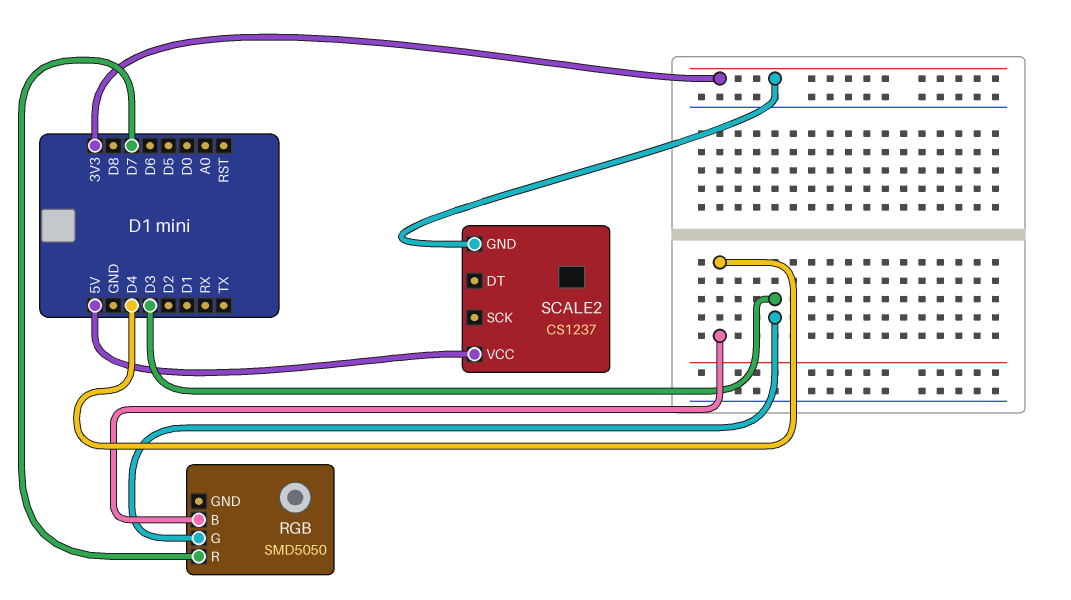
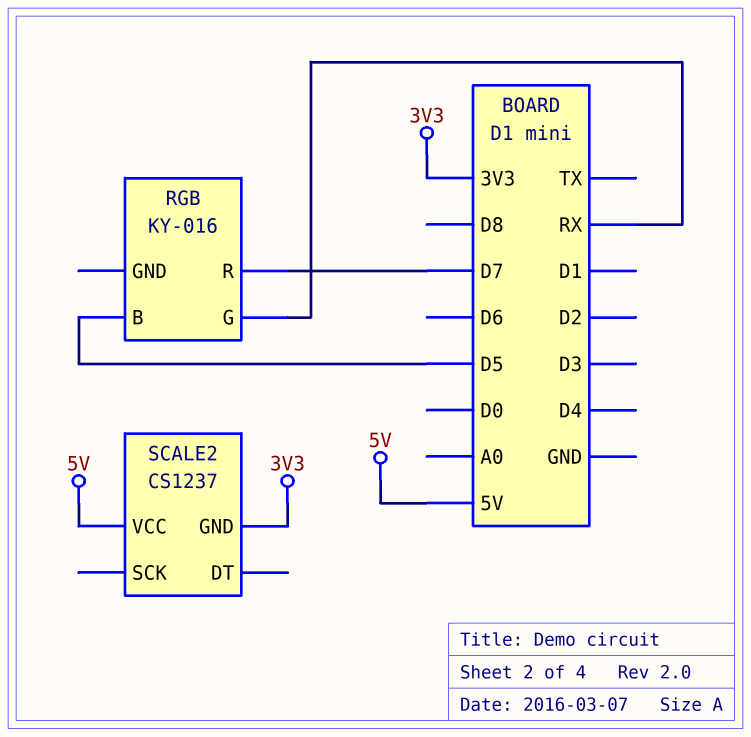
RGB: SMD5050 -> KY-016
RGB pin B: D4 -> D5
RGB pin G: D3 -> RX

